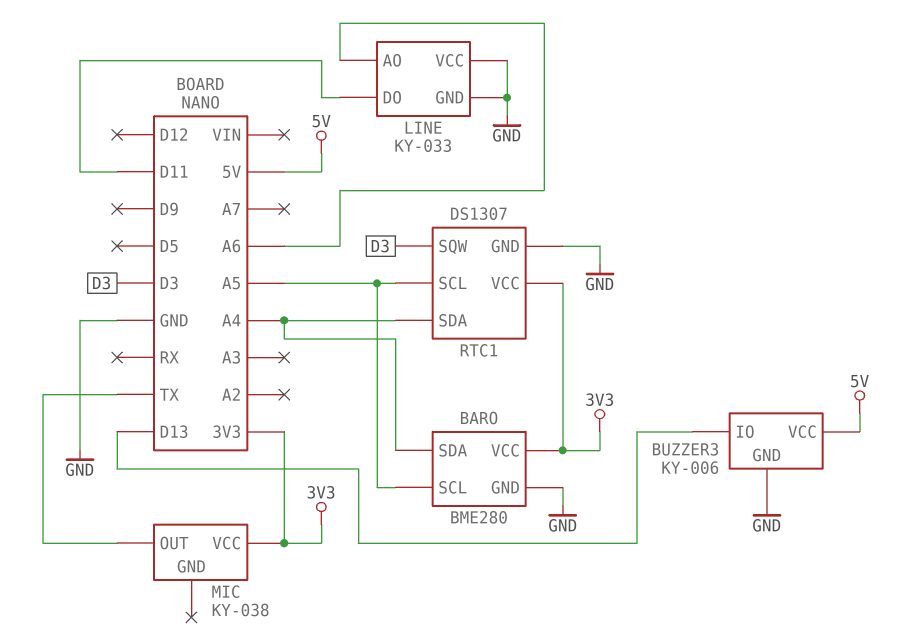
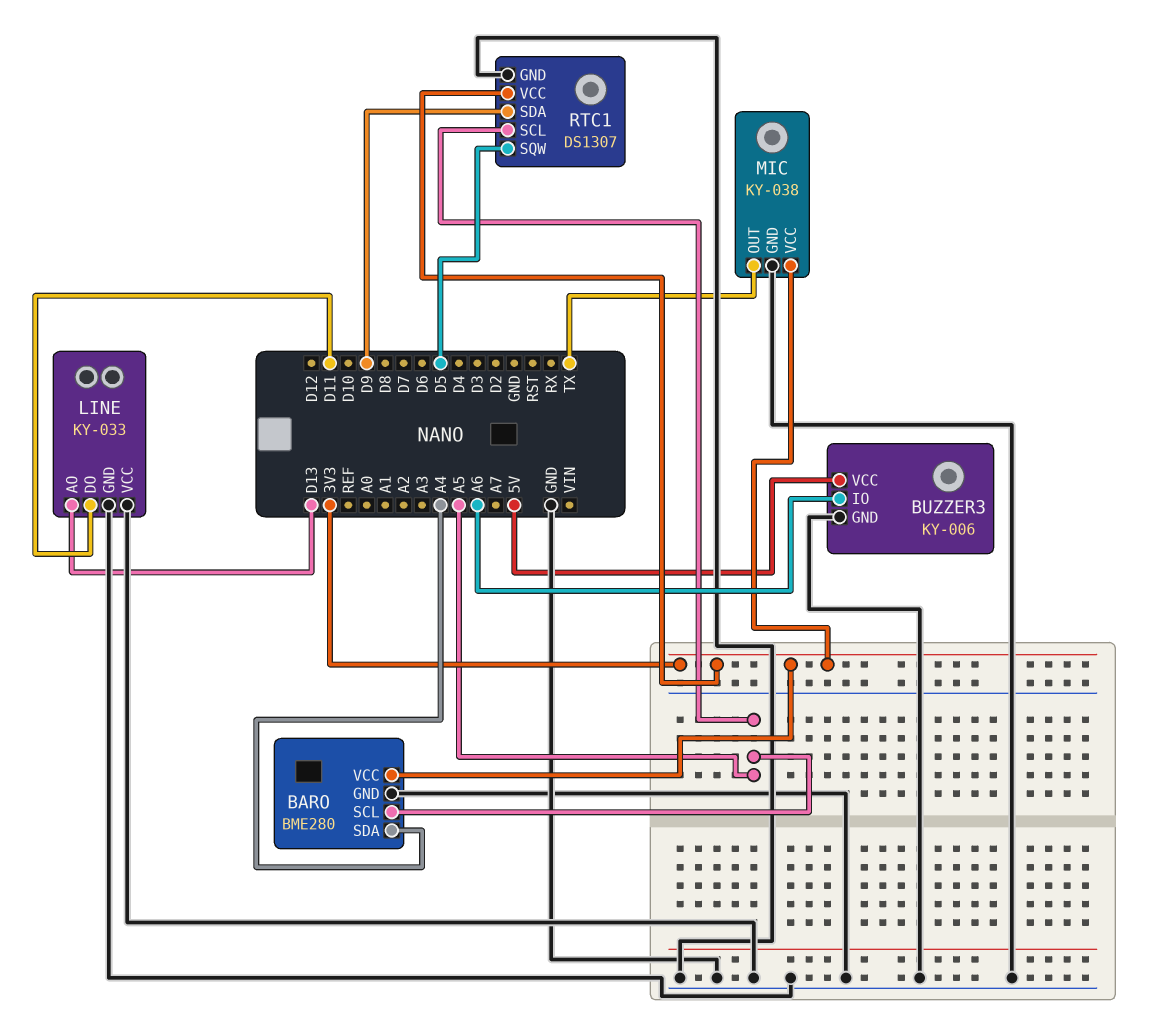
BUZZER3 pin IO: D13 -> A6
LINE pin AO: A6 -> D13
MIC pin GND: none -> GND
RTC1 pin SDA: A4 -> D9
RTC1 pin SQW: D3 -> D5

